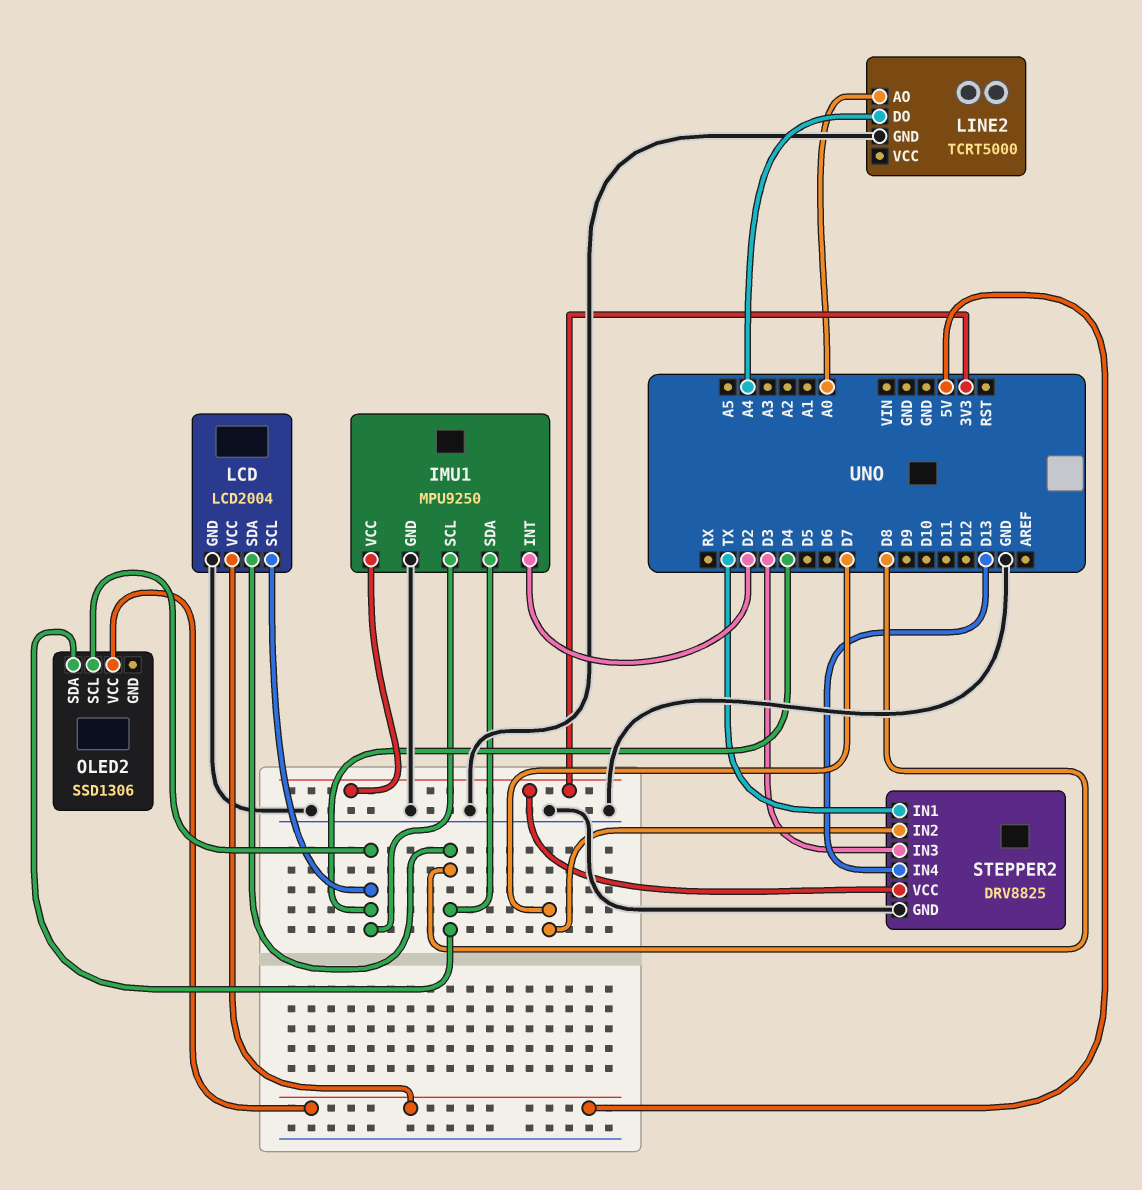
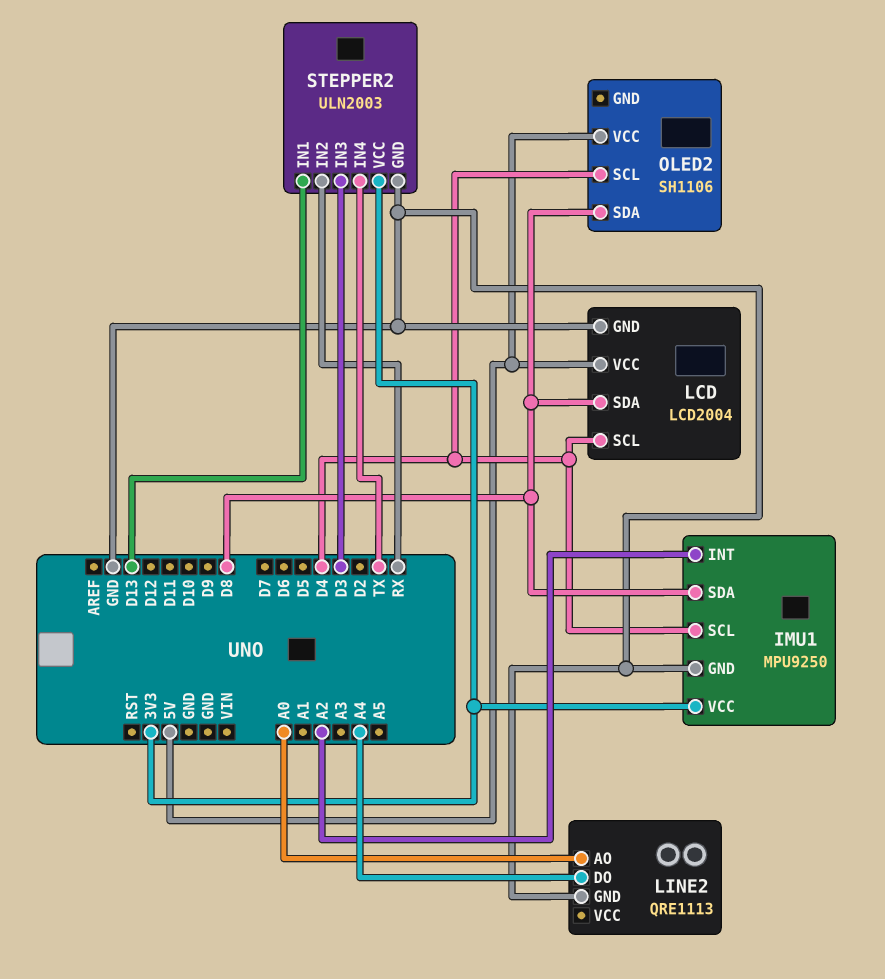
IMU1 pin INT: D2 -> A2
LINE2: TCRT5000 -> QRE1113
OLED2: SSD1306 -> SH1106
STEPPER2: DRV8825 -> ULN2003
STEPPER2 pin IN1: TX -> D13
STEPPER2 pin IN2: D7 -> RX
STEPPER2 pin IN4: D13 -> TX

